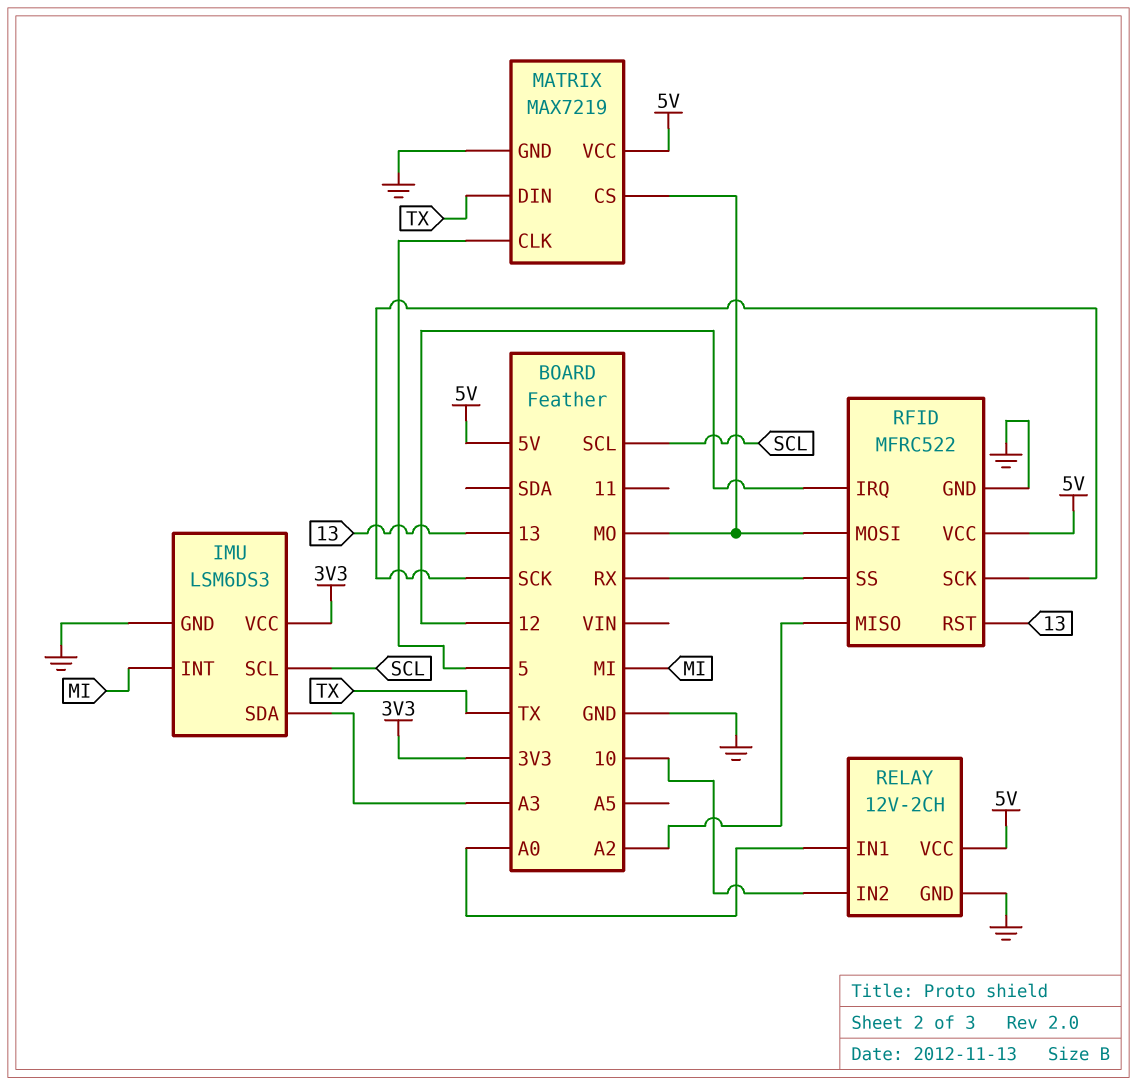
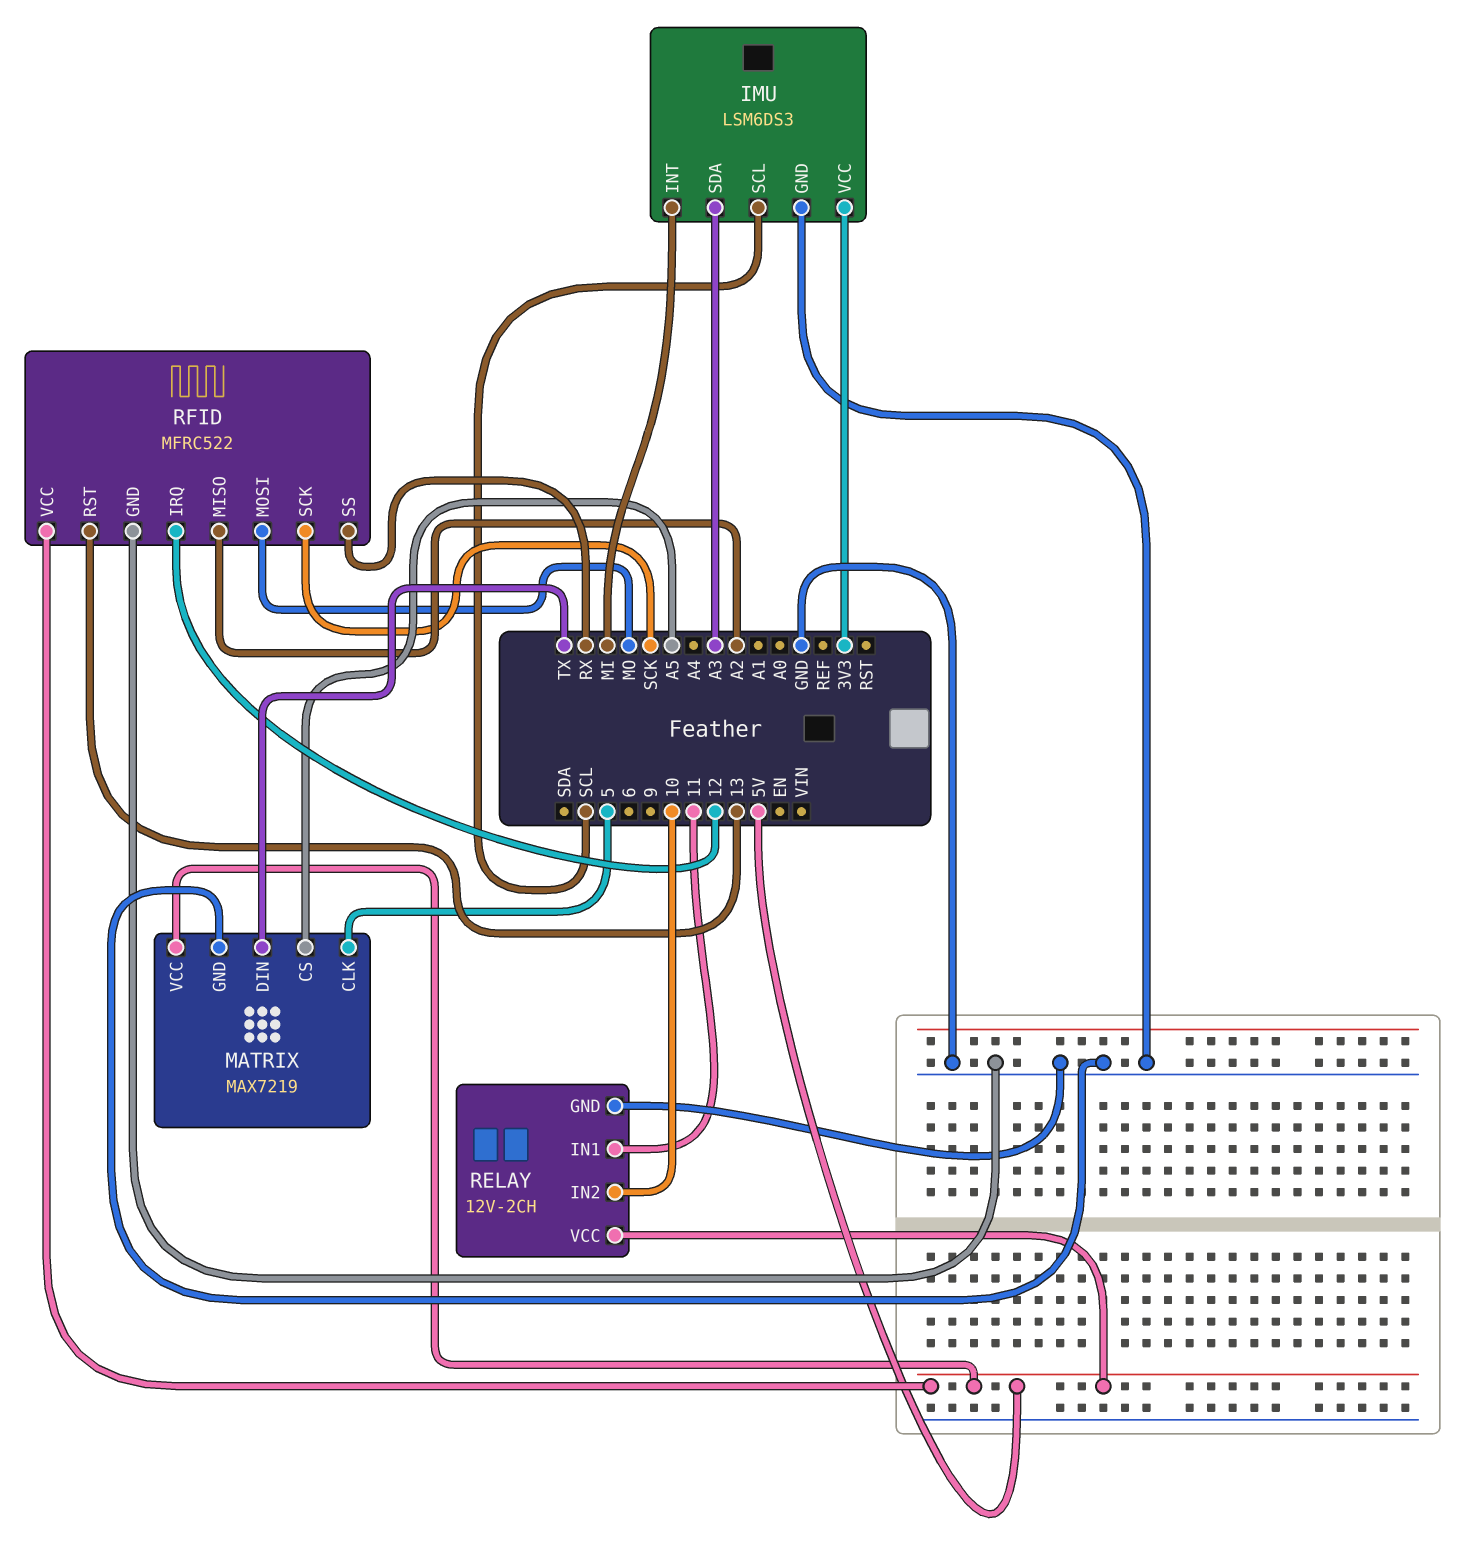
MATRIX pin CS: MO -> A5
RELAY pin IN1: A0 -> 11

